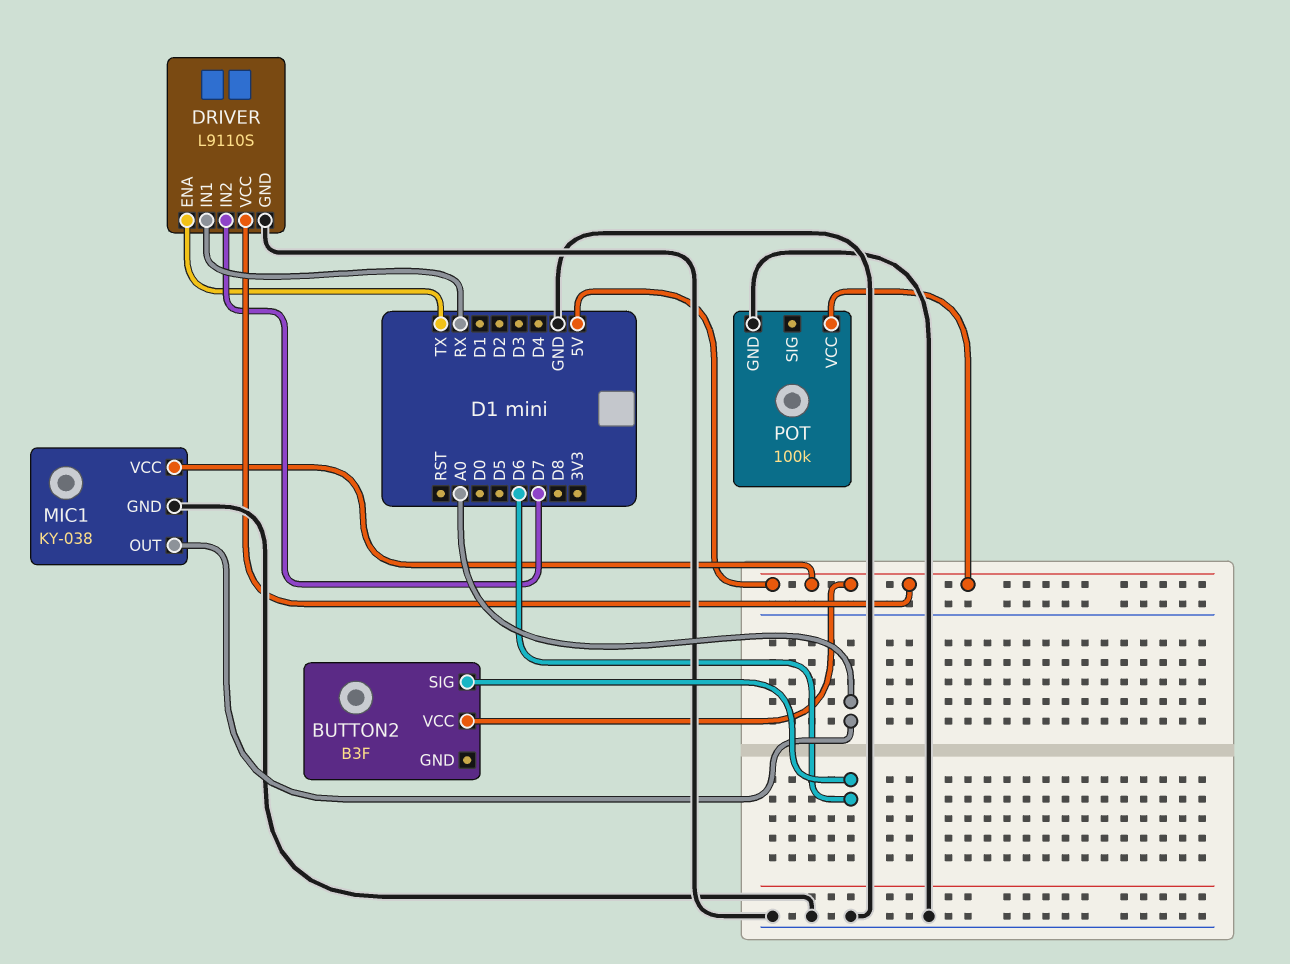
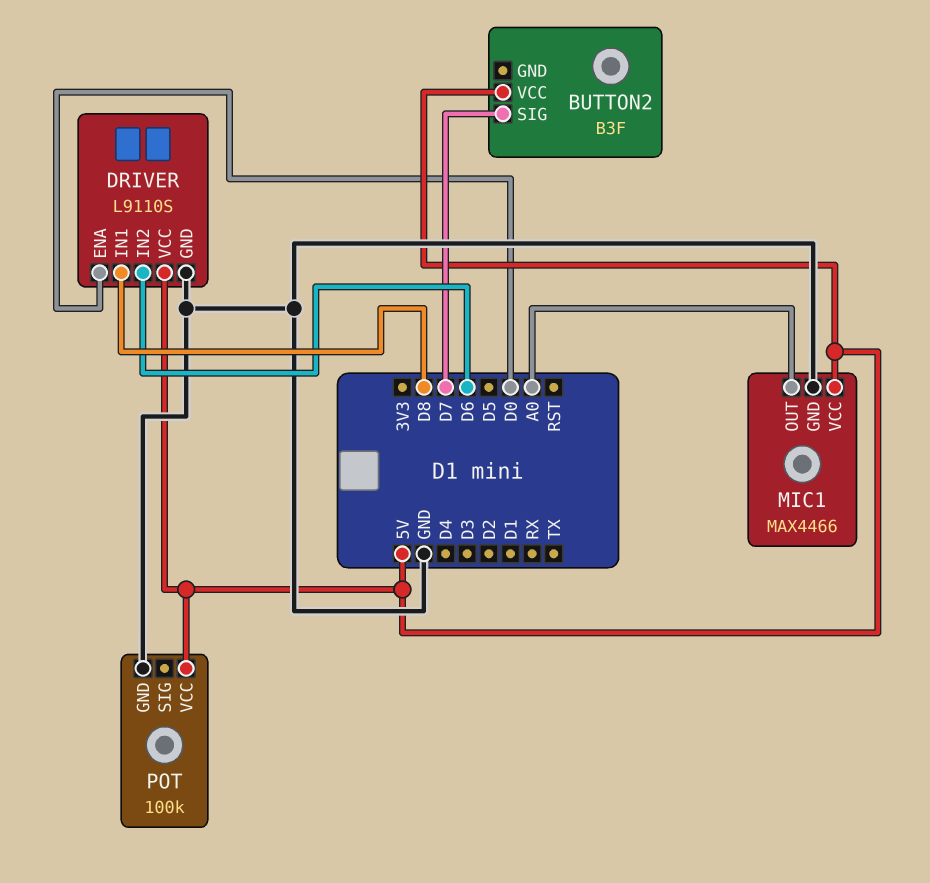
BUTTON2 pin SIG: D6 -> D7
DRIVER pin ENA: TX -> D0
DRIVER pin IN1: RX -> D8
DRIVER pin IN2: D7 -> D6
MIC1: KY-038 -> MAX4466

